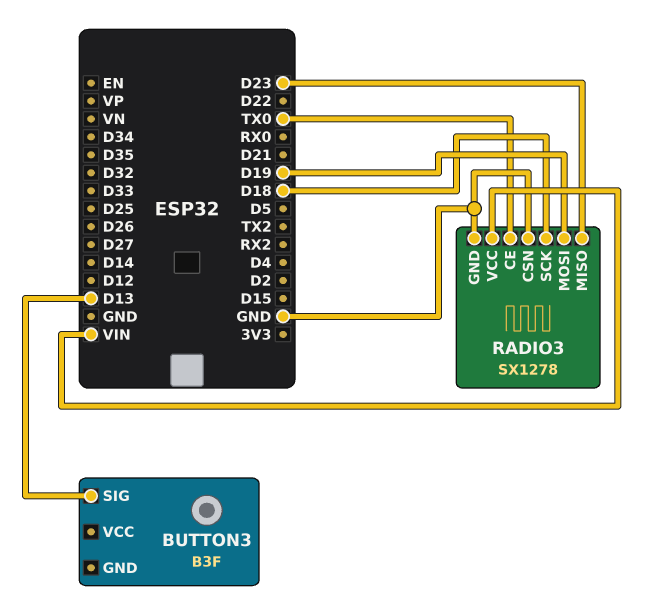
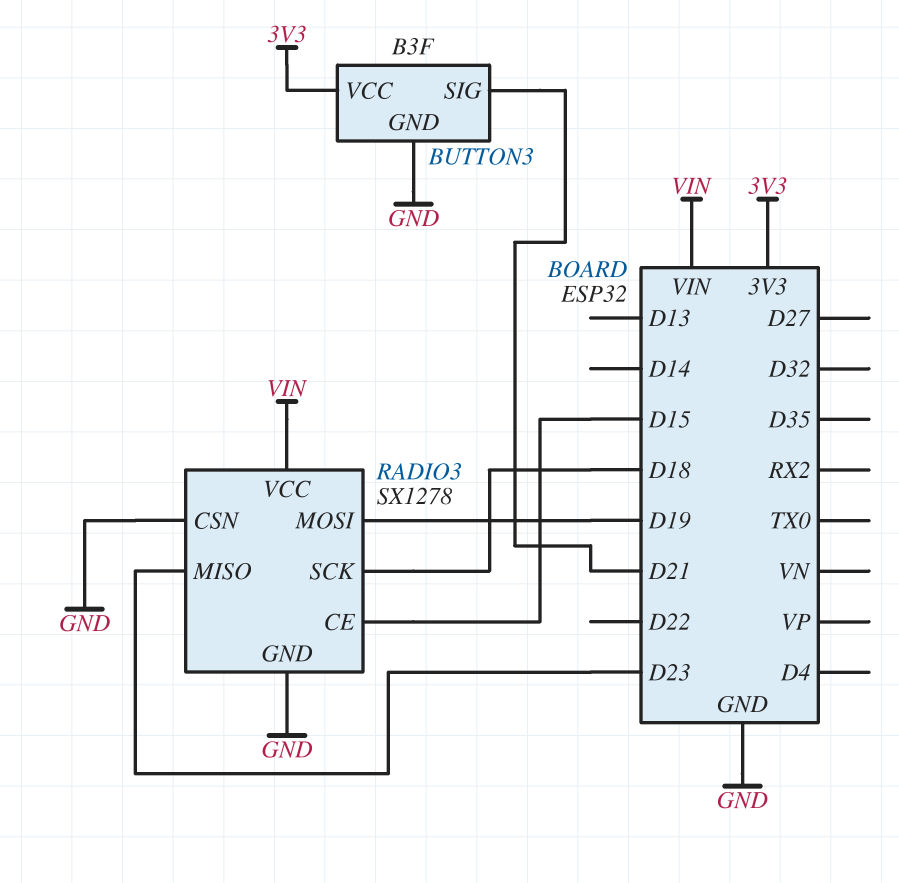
BUTTON3 pin GND: none -> GND
BUTTON3 pin SIG: D13 -> D21
BUTTON3 pin VCC: none -> 3V3
RADIO3 pin CE: TX0 -> D15

